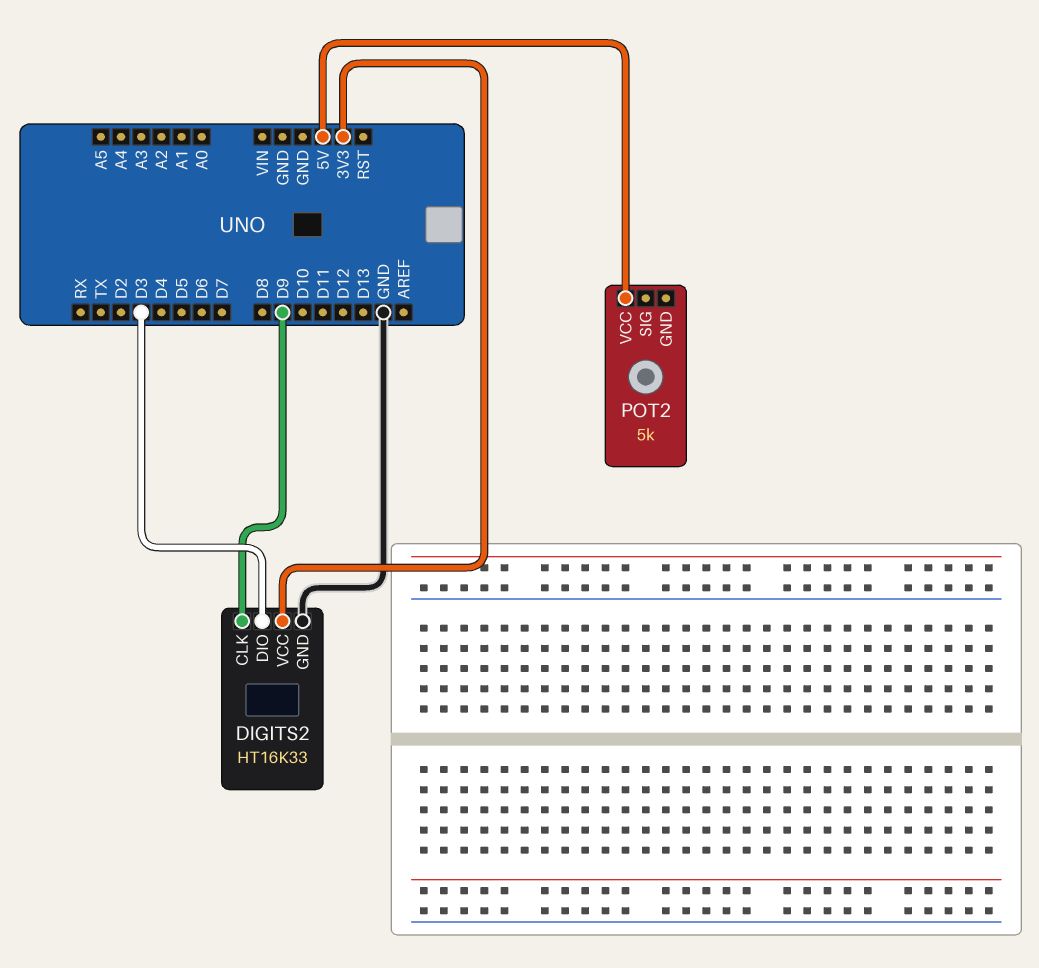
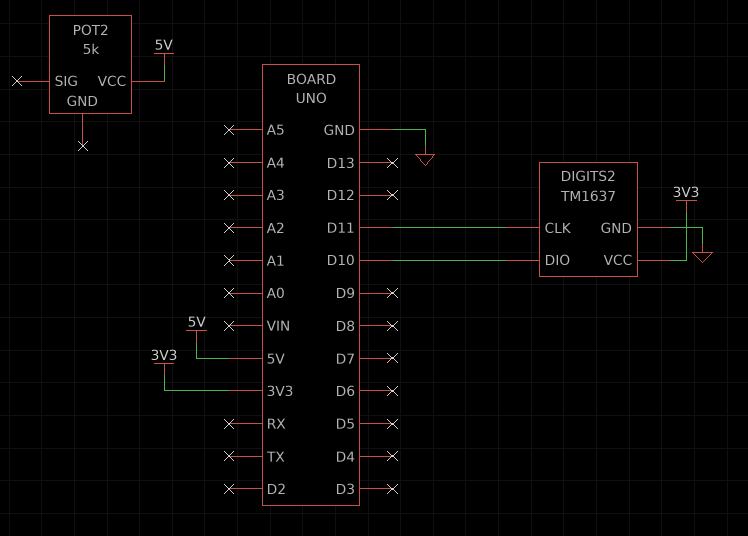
DIGITS2: HT16K33 -> TM1637
DIGITS2 pin CLK: D9 -> D11
DIGITS2 pin DIO: D3 -> D10

